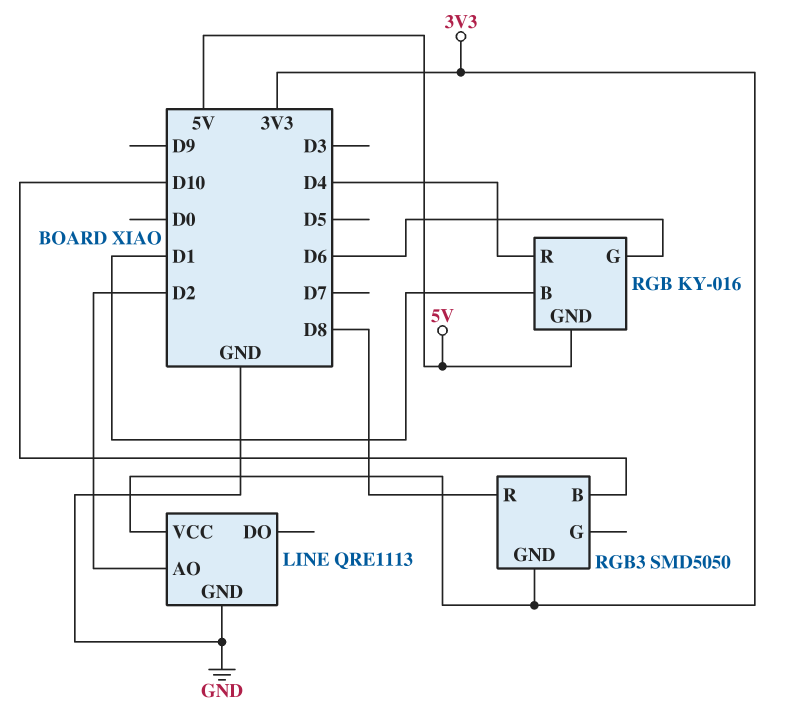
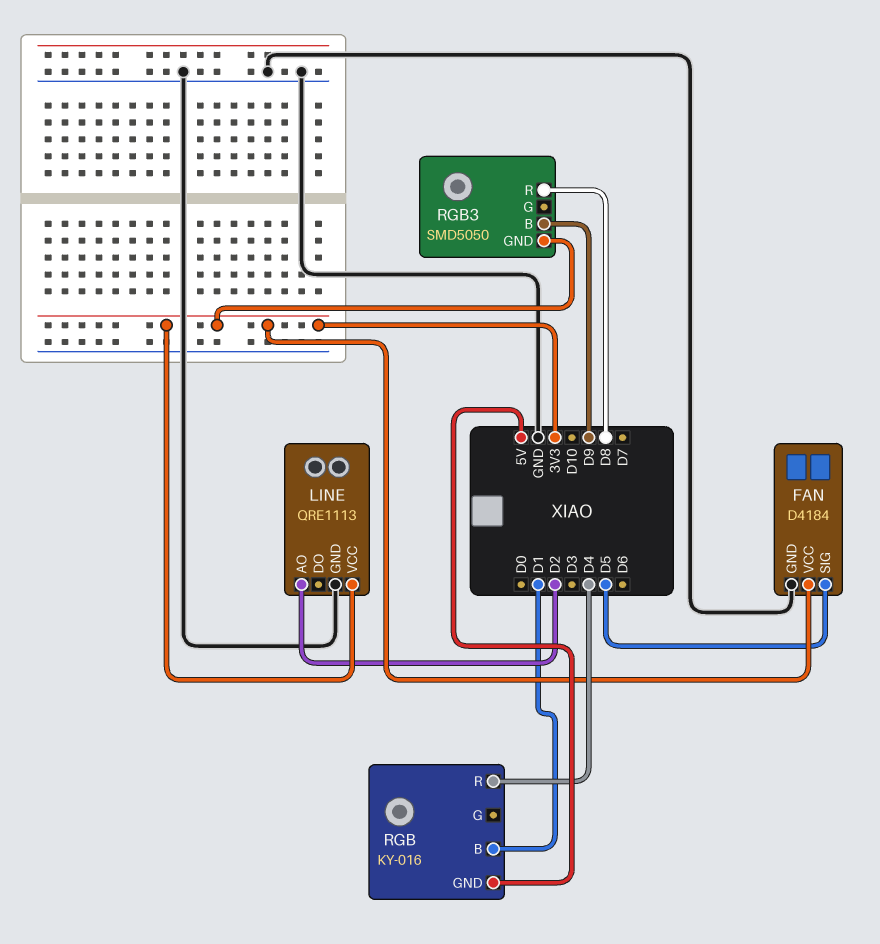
FAN: none -> D4184
FAN pin GND: none -> GND
FAN pin SIG: none -> D5
FAN pin VCC: none -> 3V3
RGB pin G: D6 -> none
RGB3 pin B: D10 -> D9

